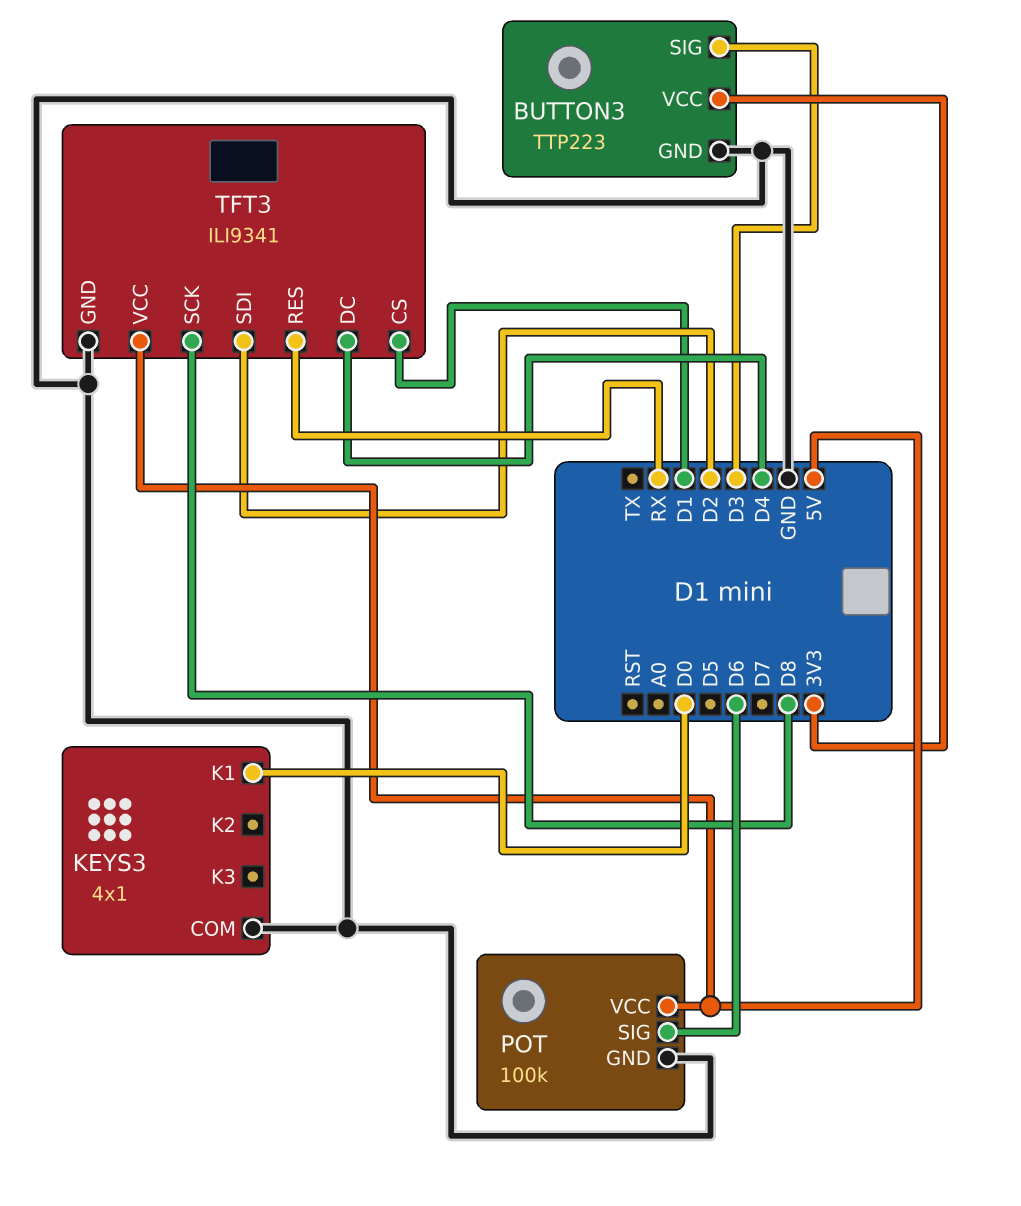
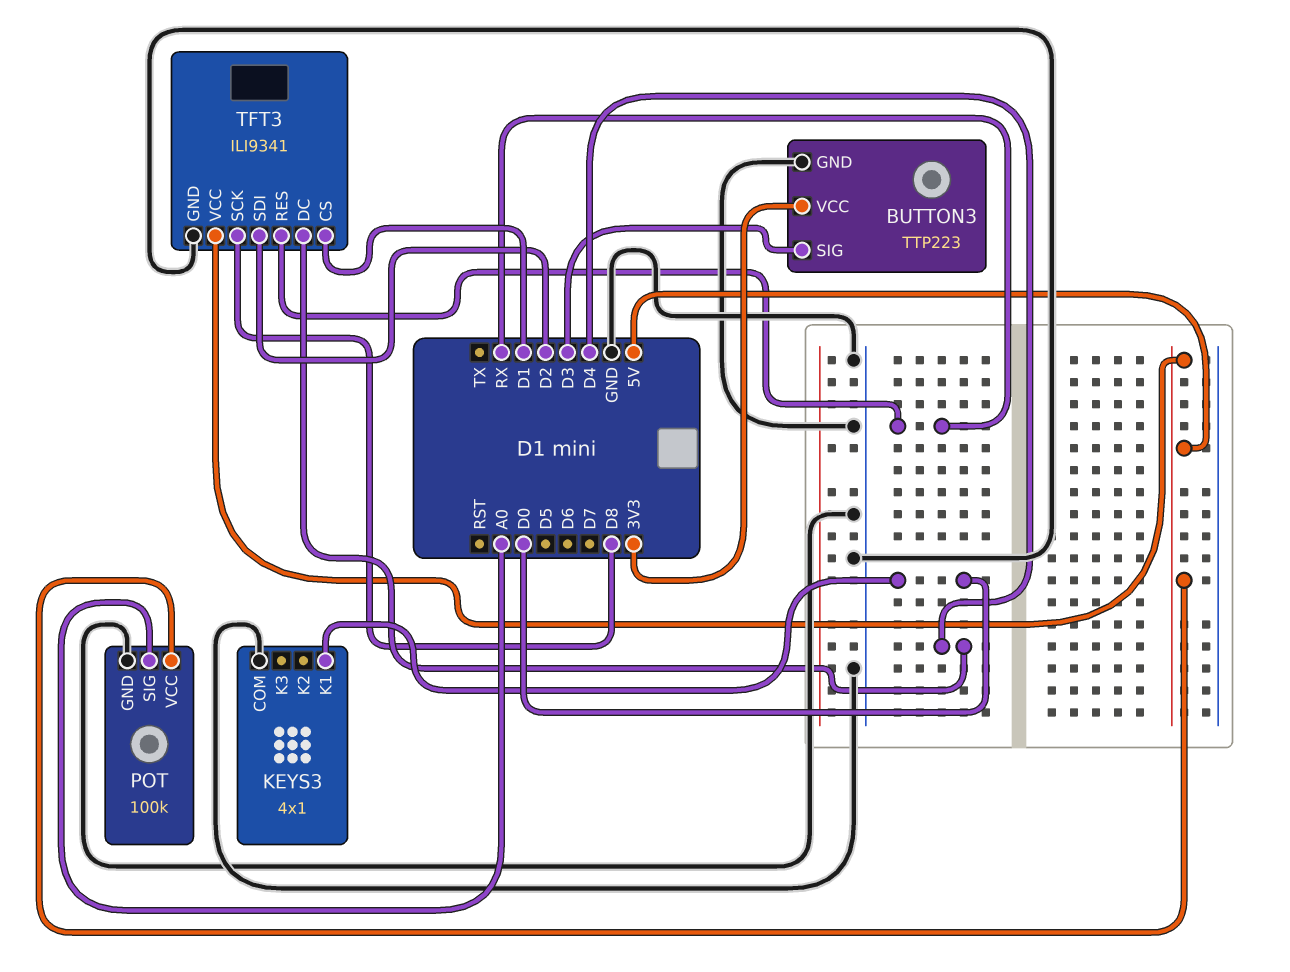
POT pin SIG: D6 -> A0

